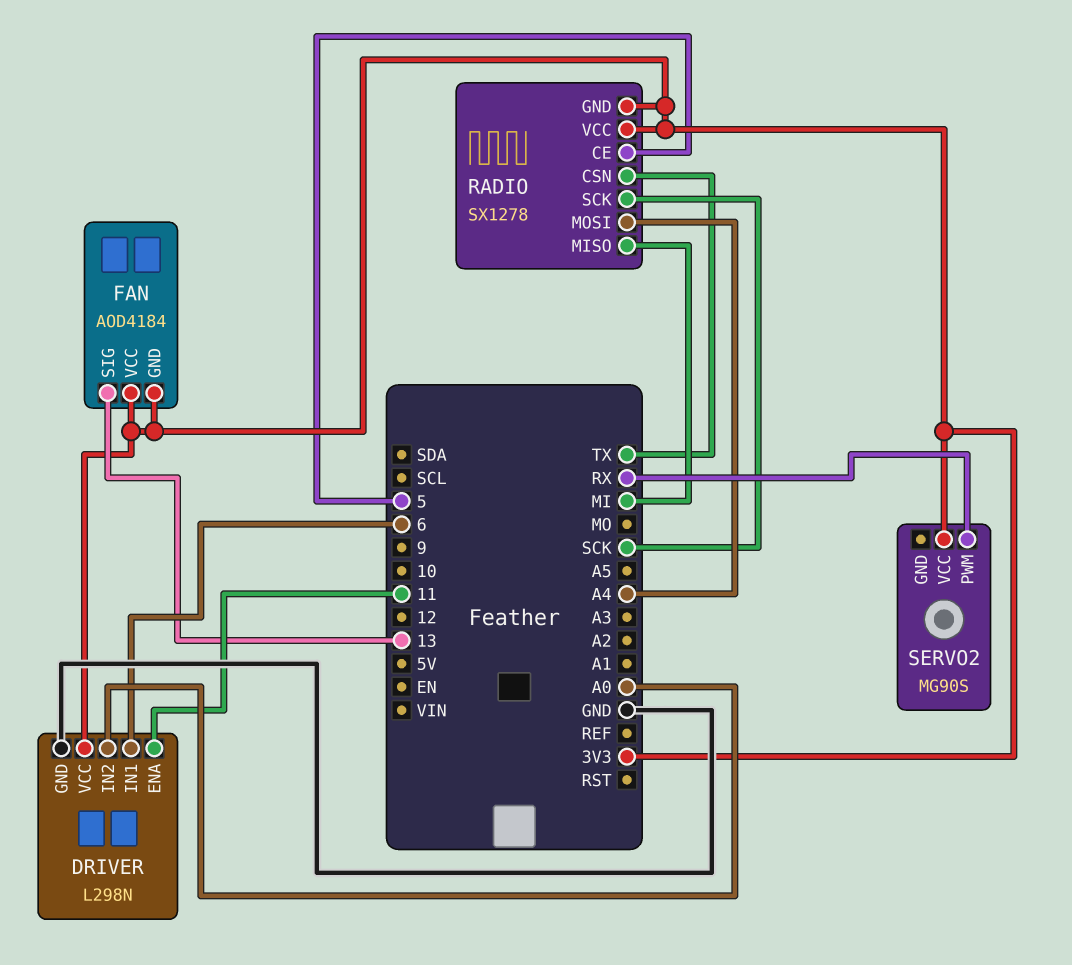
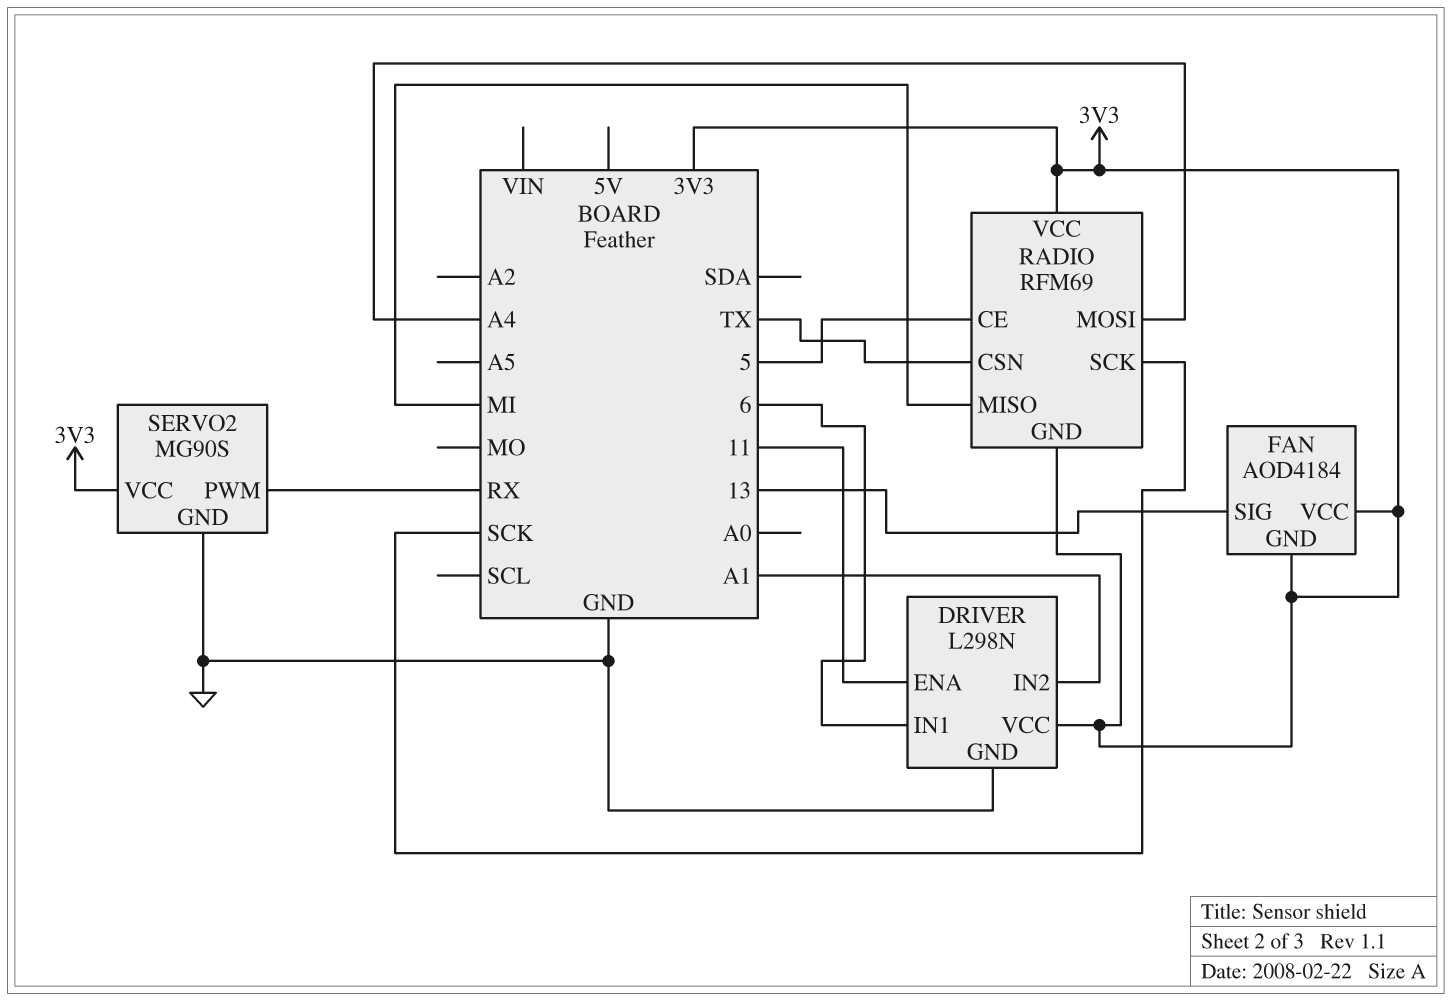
DRIVER pin IN2: A0 -> A1
RADIO: SX1278 -> RFM69
SERVO2 pin GND: none -> GND

